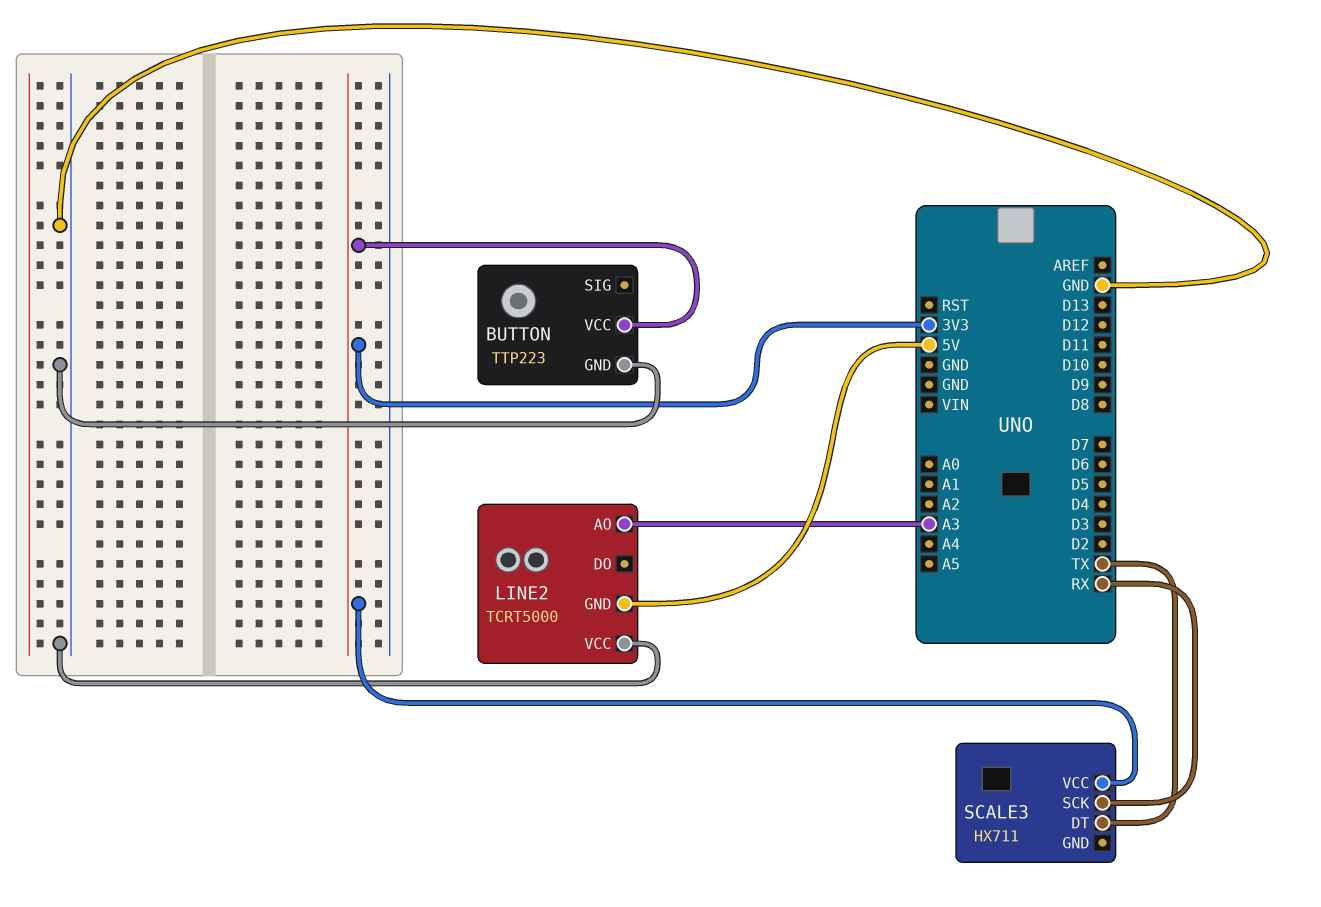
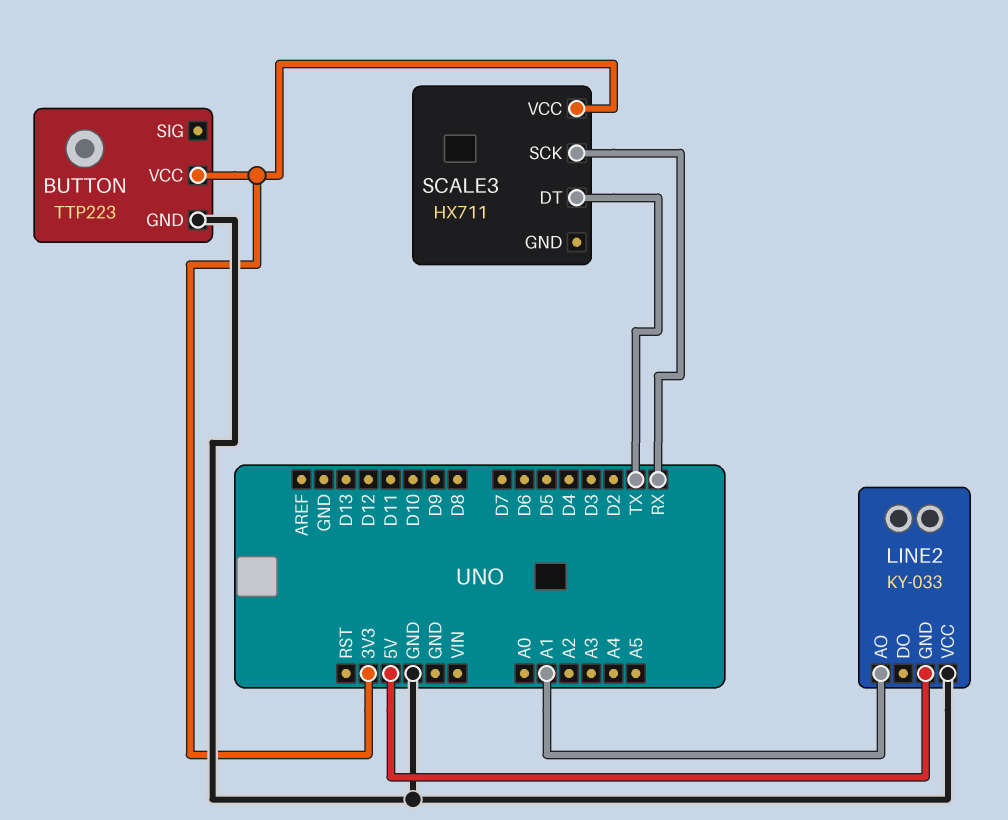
LINE2: TCRT5000 -> KY-033
LINE2 pin AO: A3 -> A1

